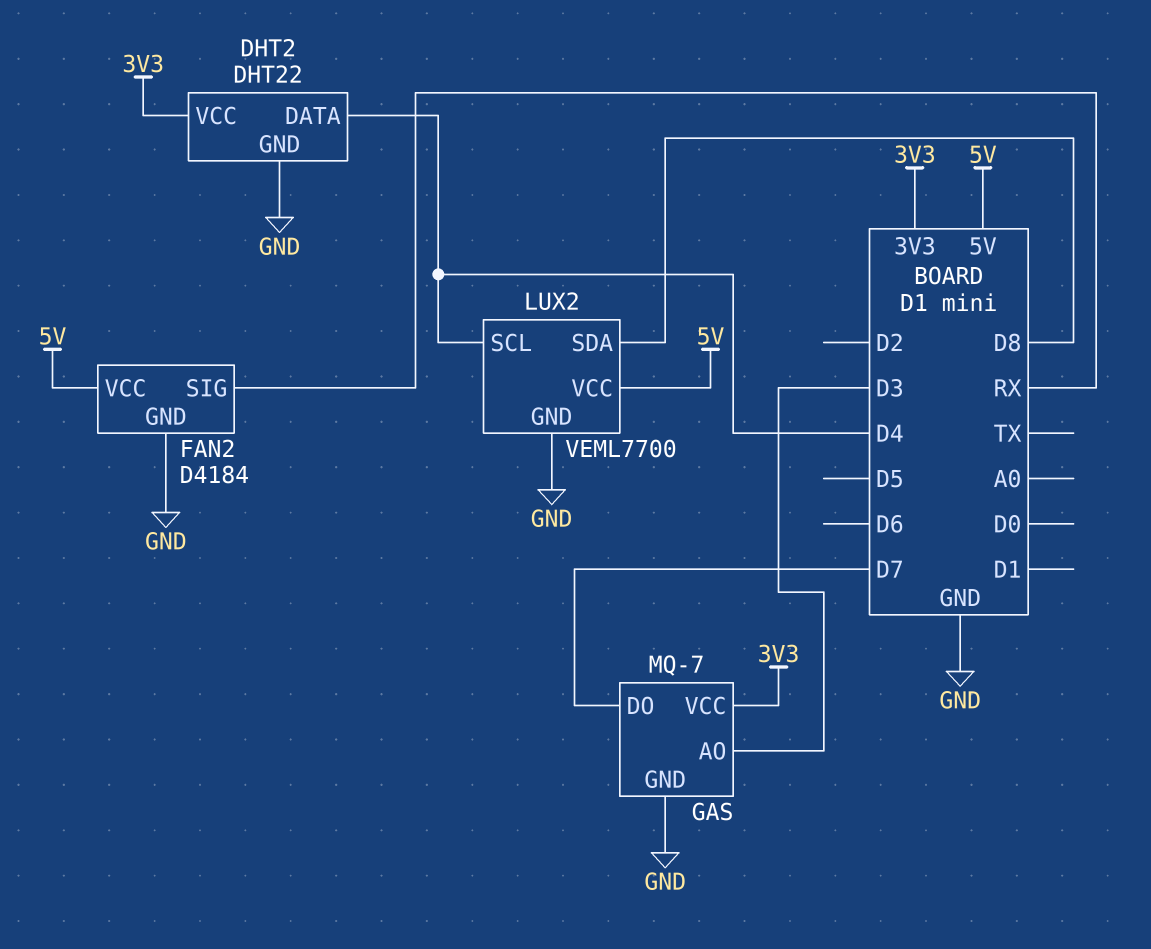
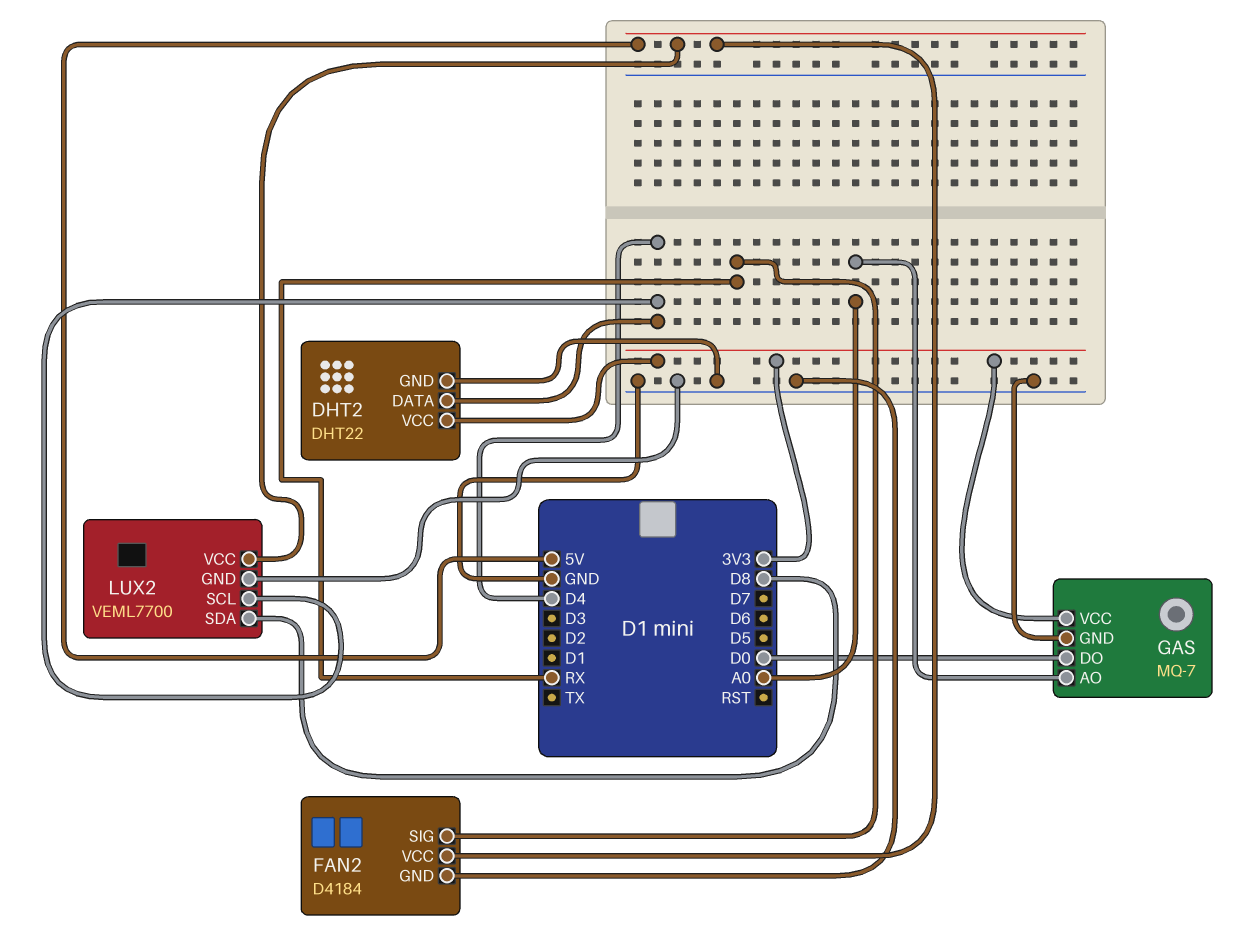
GAS pin AO: D3 -> A0
GAS pin DO: D7 -> D0

